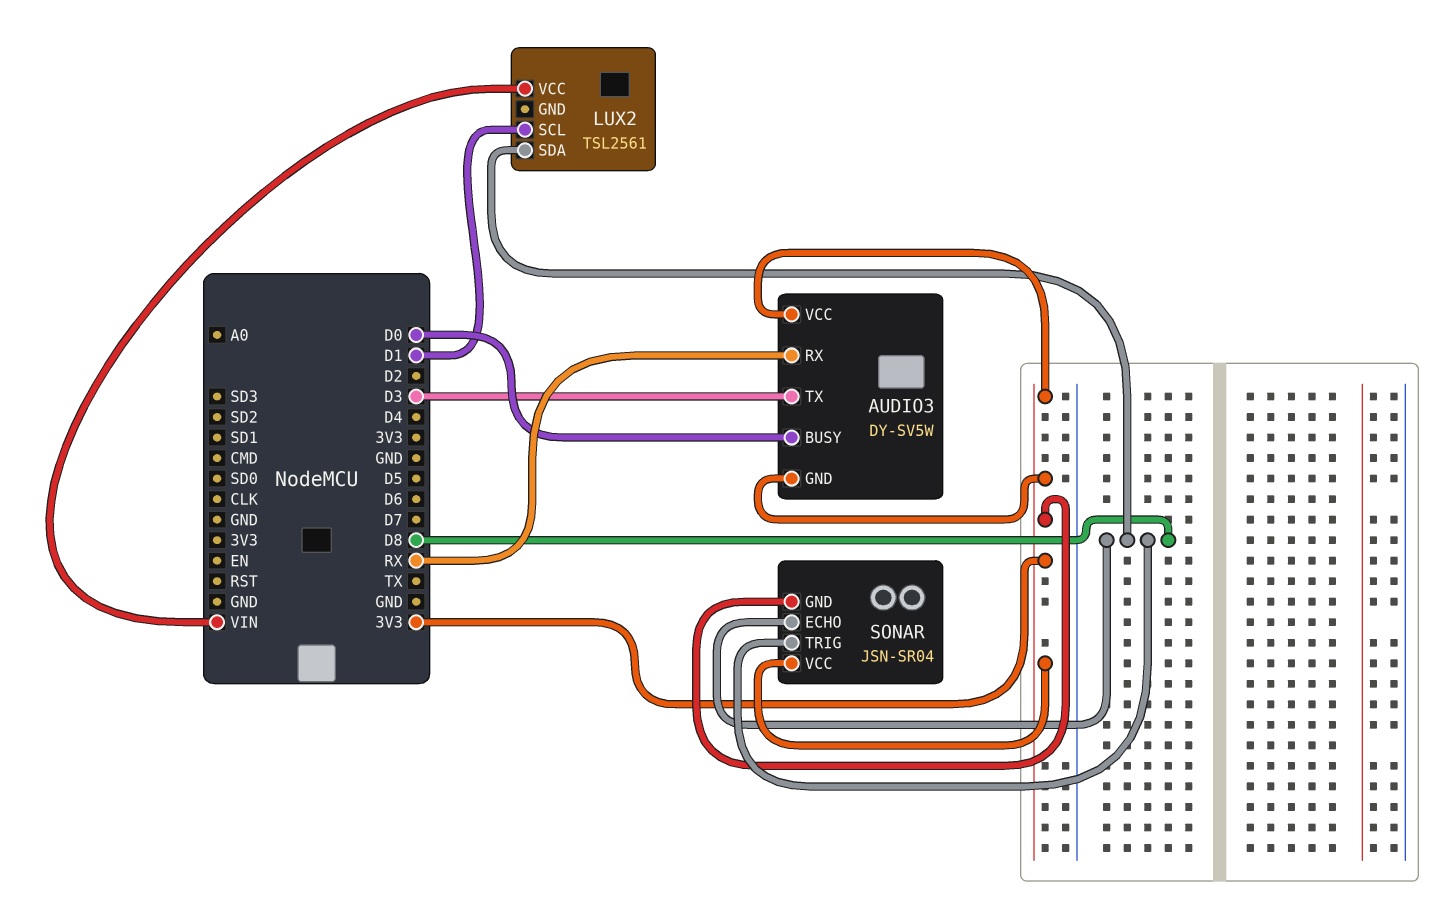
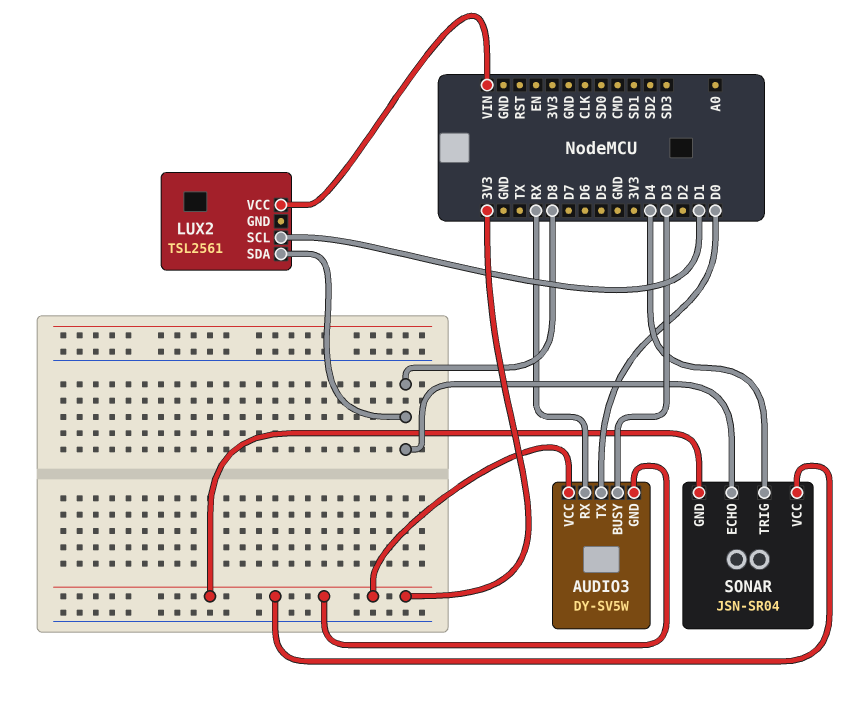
AUDIO3 pin BUSY: D0 -> D3
AUDIO3 pin TX: D3 -> D0
SONAR pin TRIG: D8 -> D4

